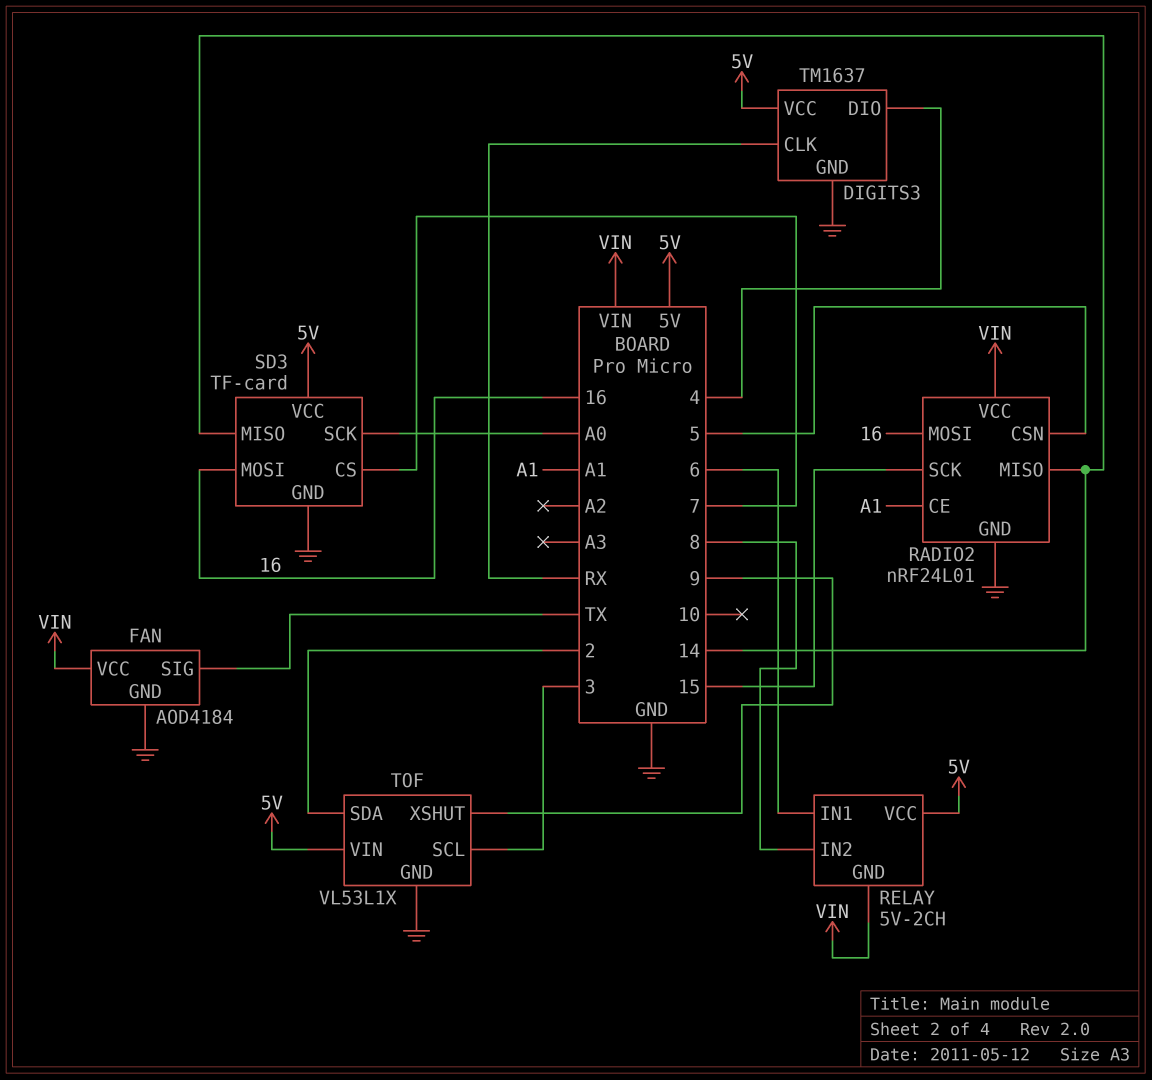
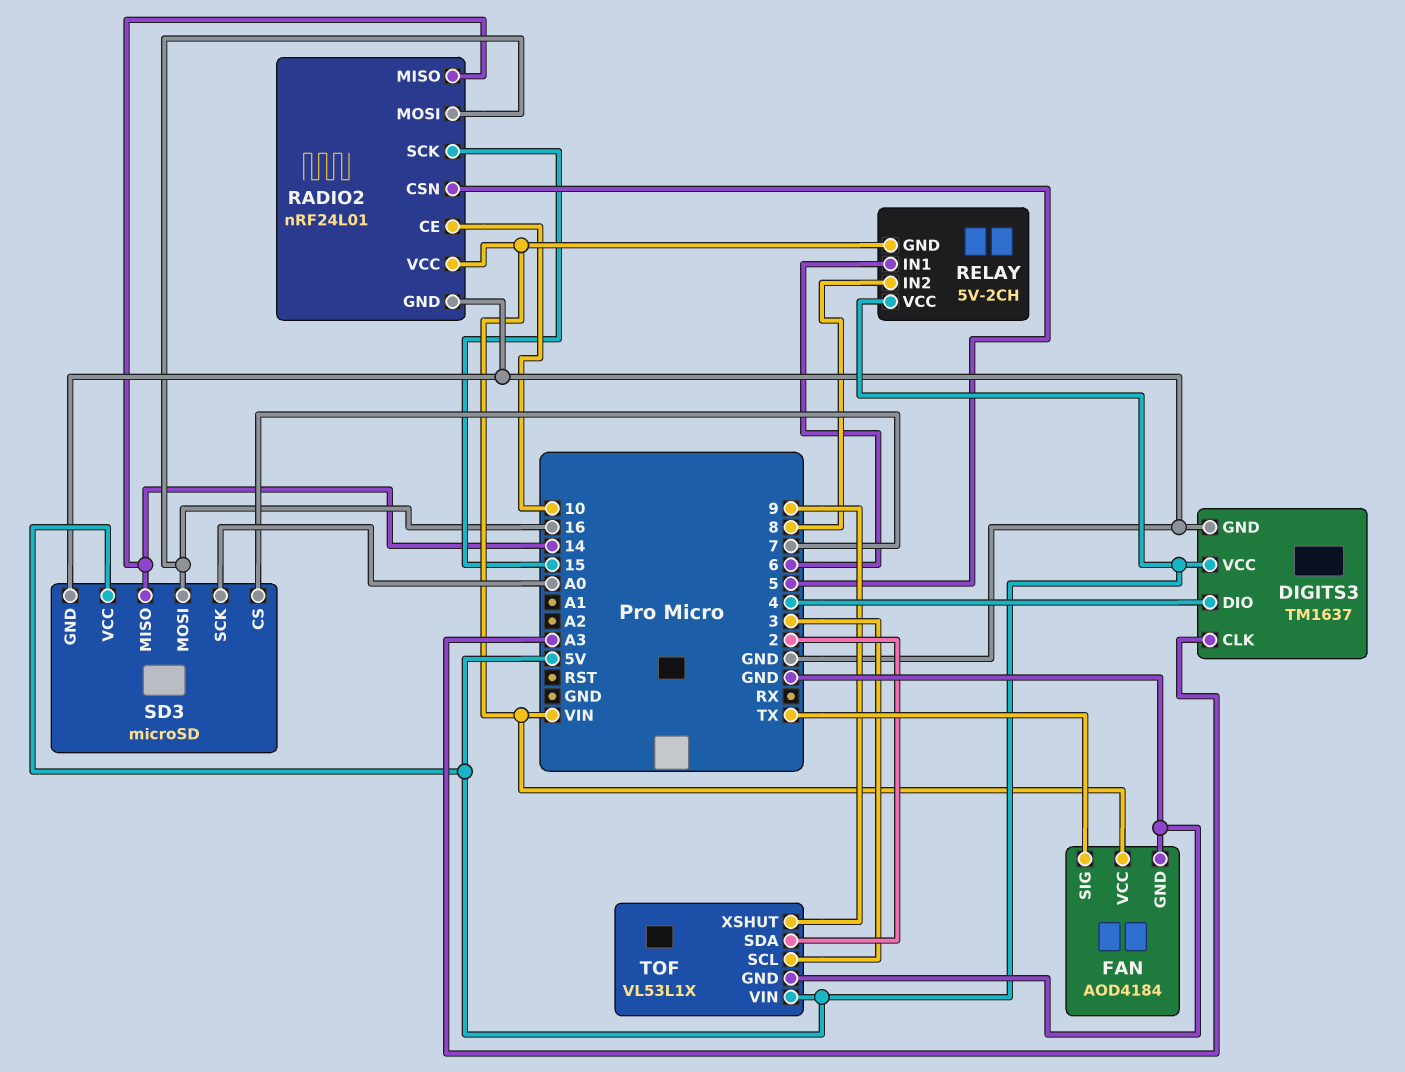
DIGITS3 pin CLK: RX -> A3
RADIO2 pin CE: A1 -> 10
SD3: TF-card -> microSD

